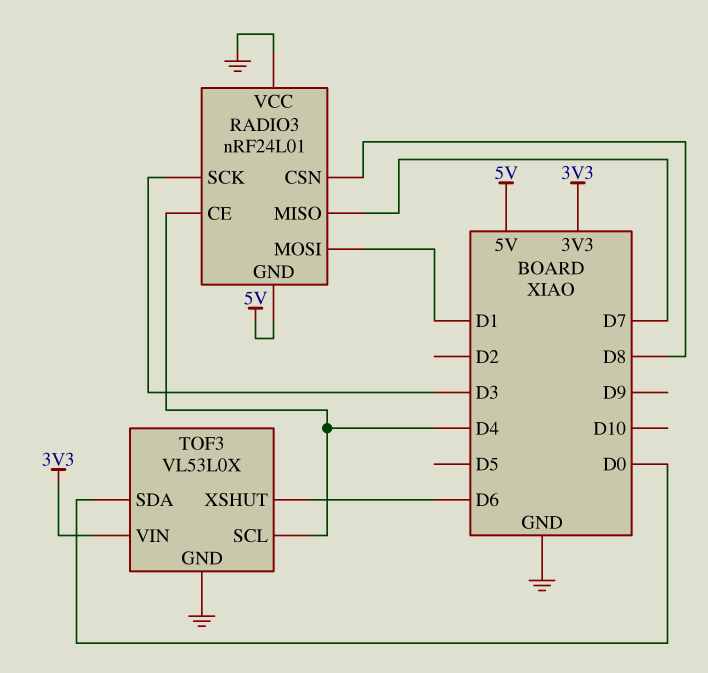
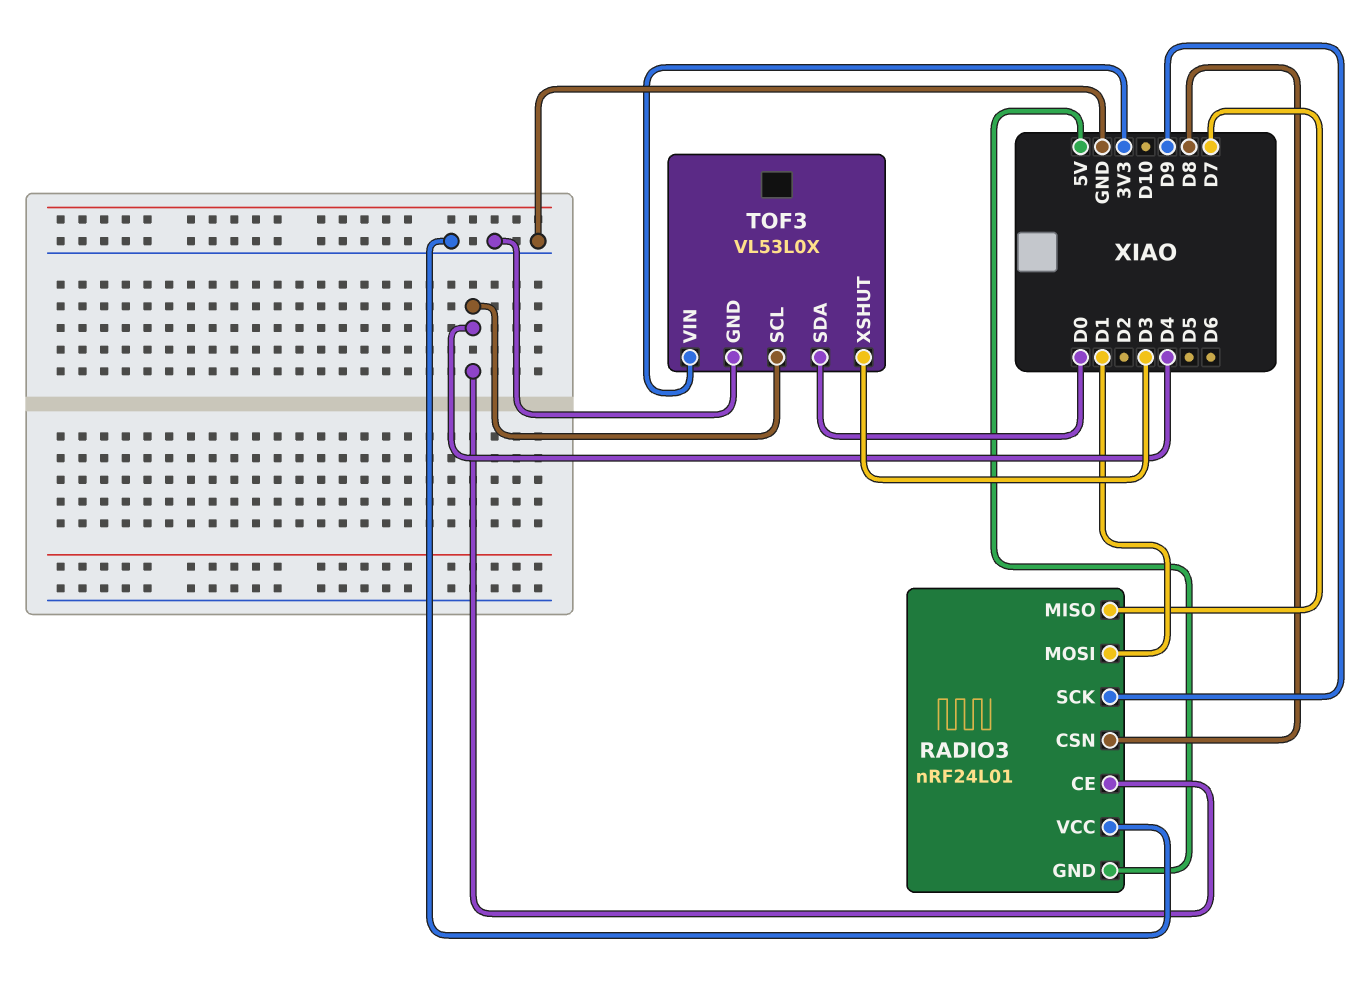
RADIO3 pin SCK: D3 -> D9
TOF3 pin XSHUT: D6 -> D3

